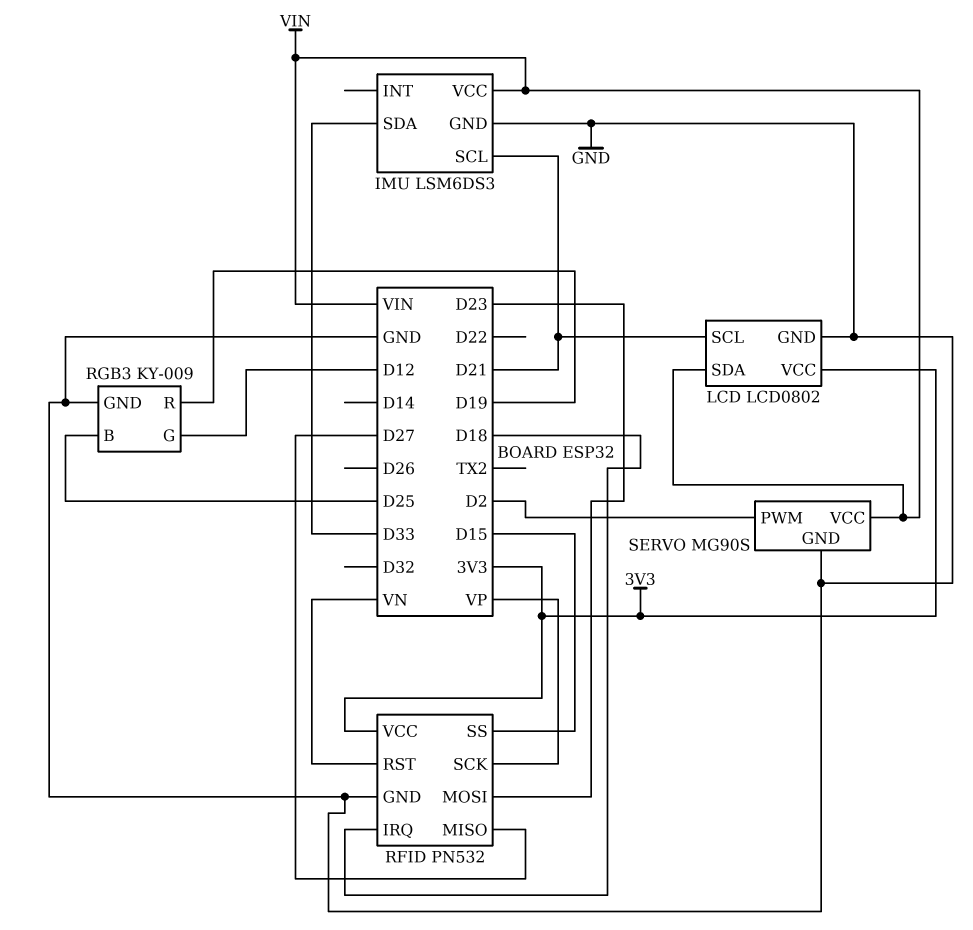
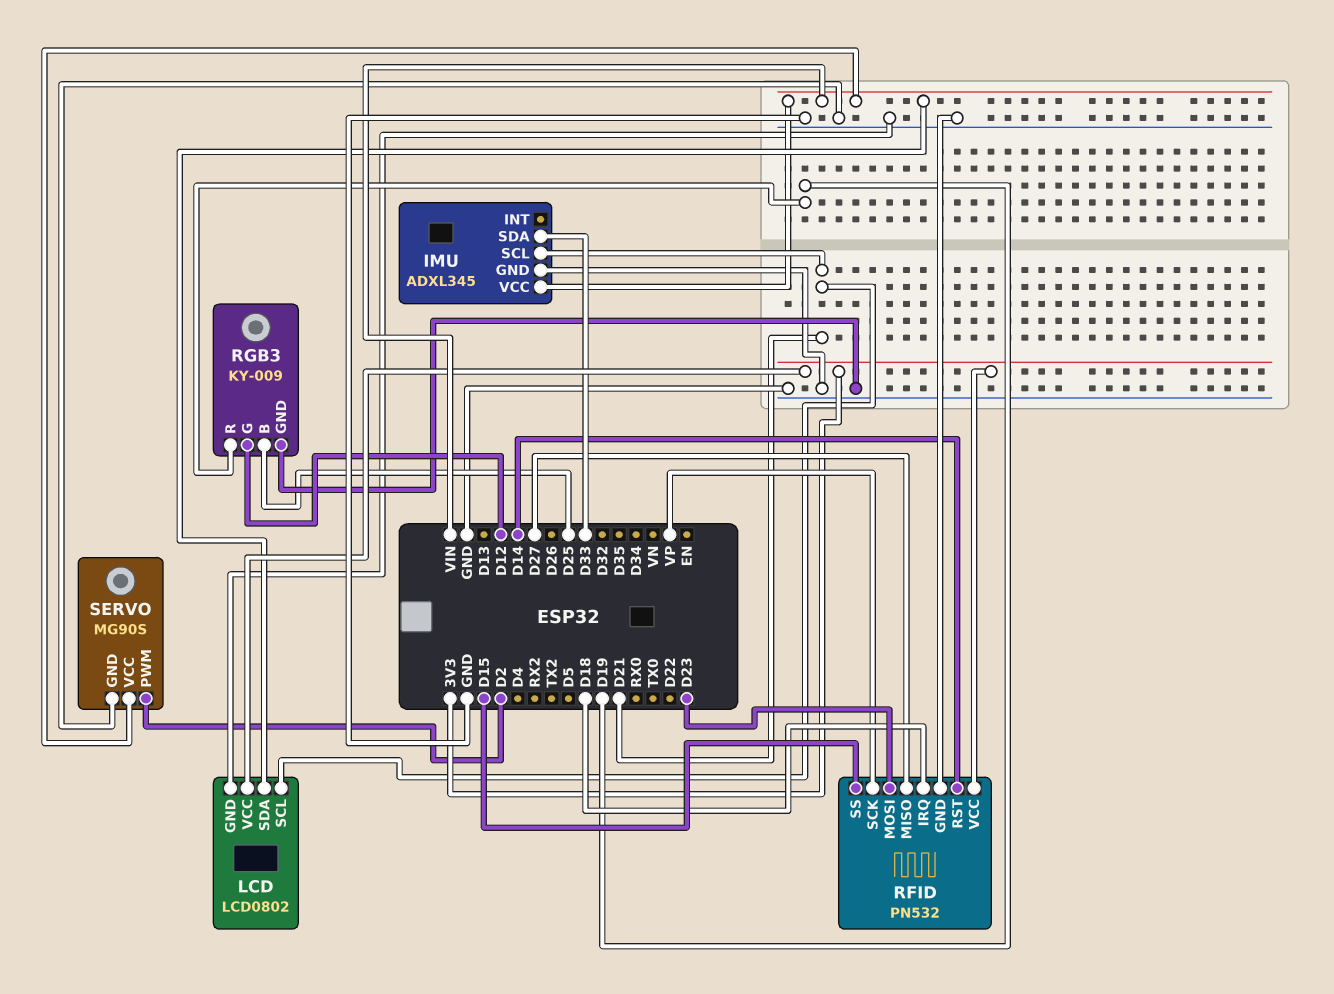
IMU: LSM6DS3 -> ADXL345
RFID pin RST: VN -> D14

